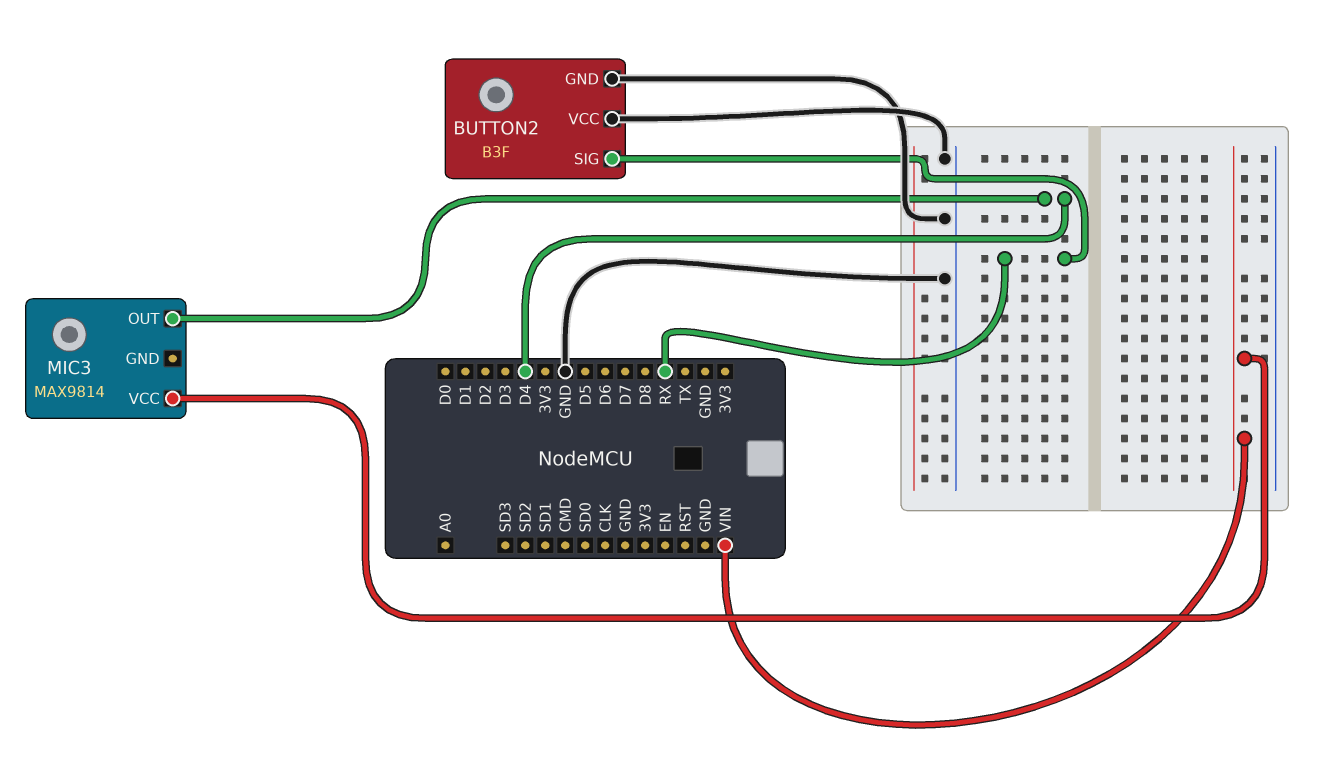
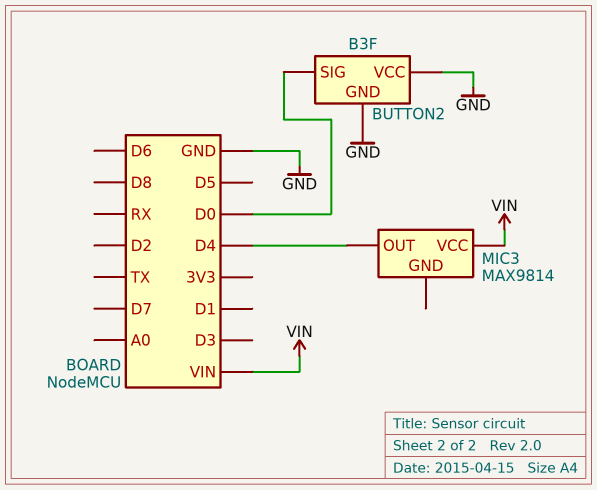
BUTTON2 pin SIG: RX -> D0

